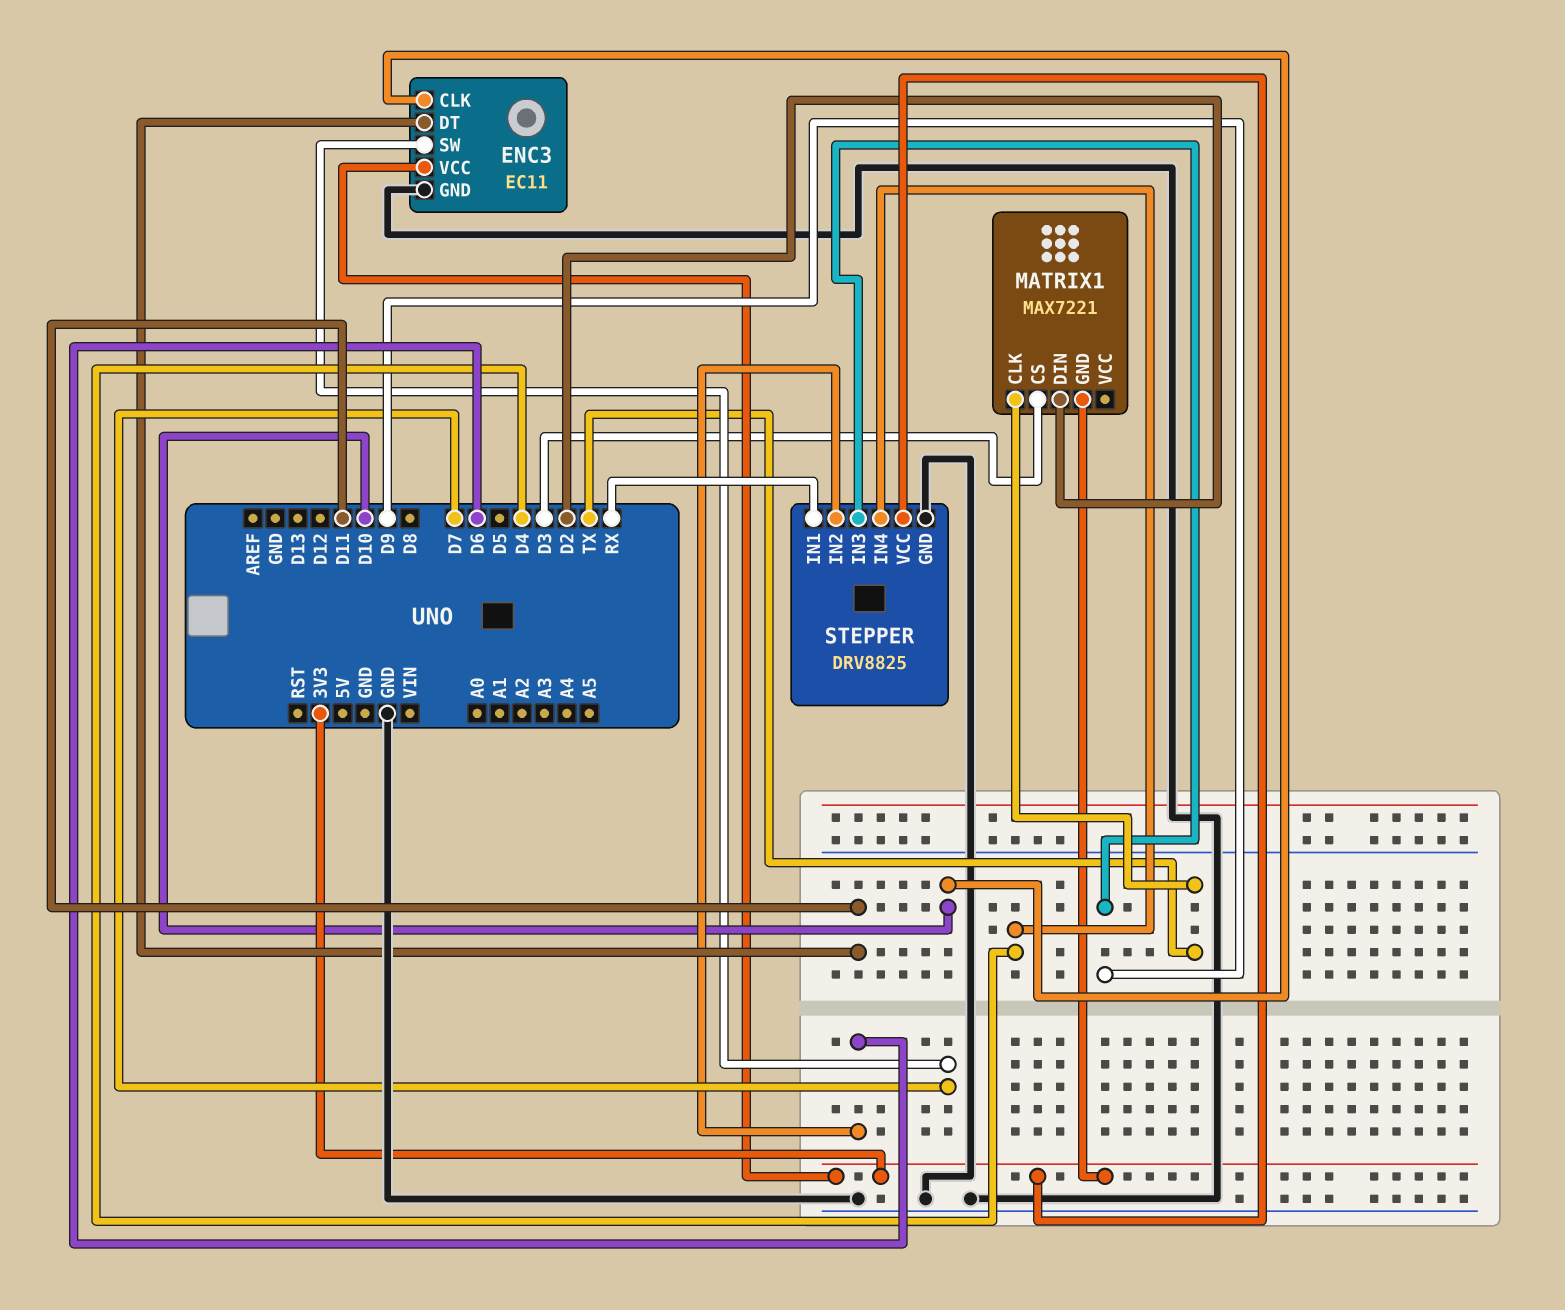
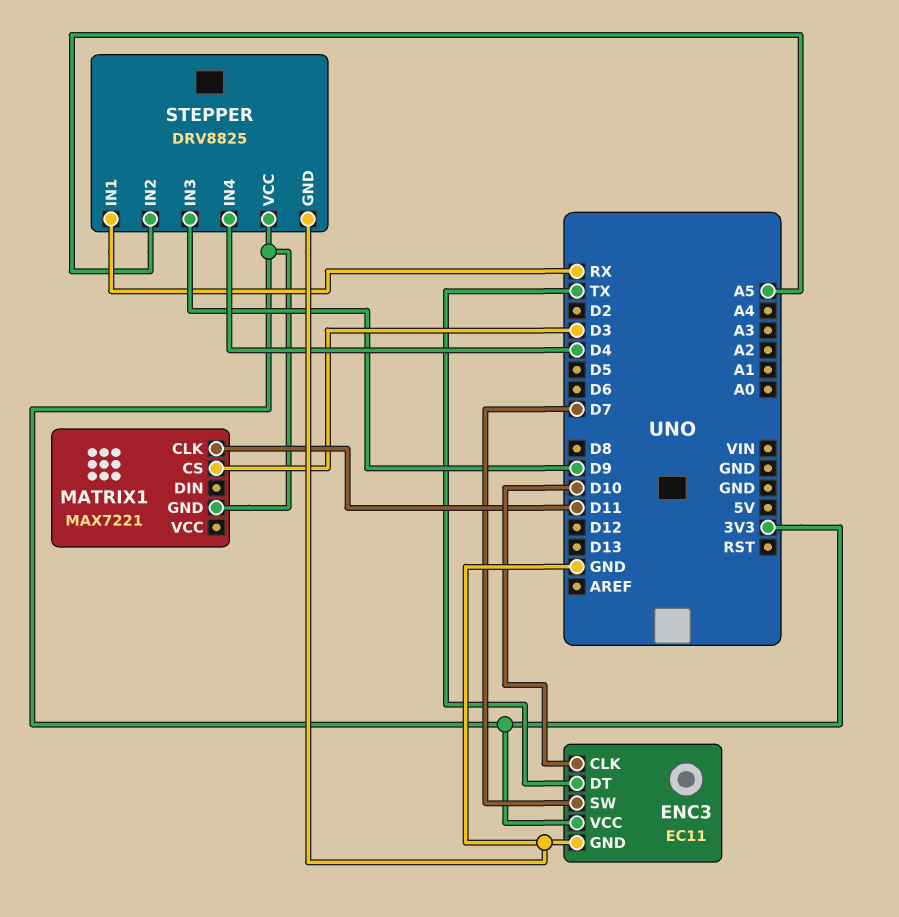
ENC3 pin DT: D11 -> TX
MATRIX1 pin CLK: TX -> D11
MATRIX1 pin DIN: D2 -> none
STEPPER pin IN2: D6 -> A5

